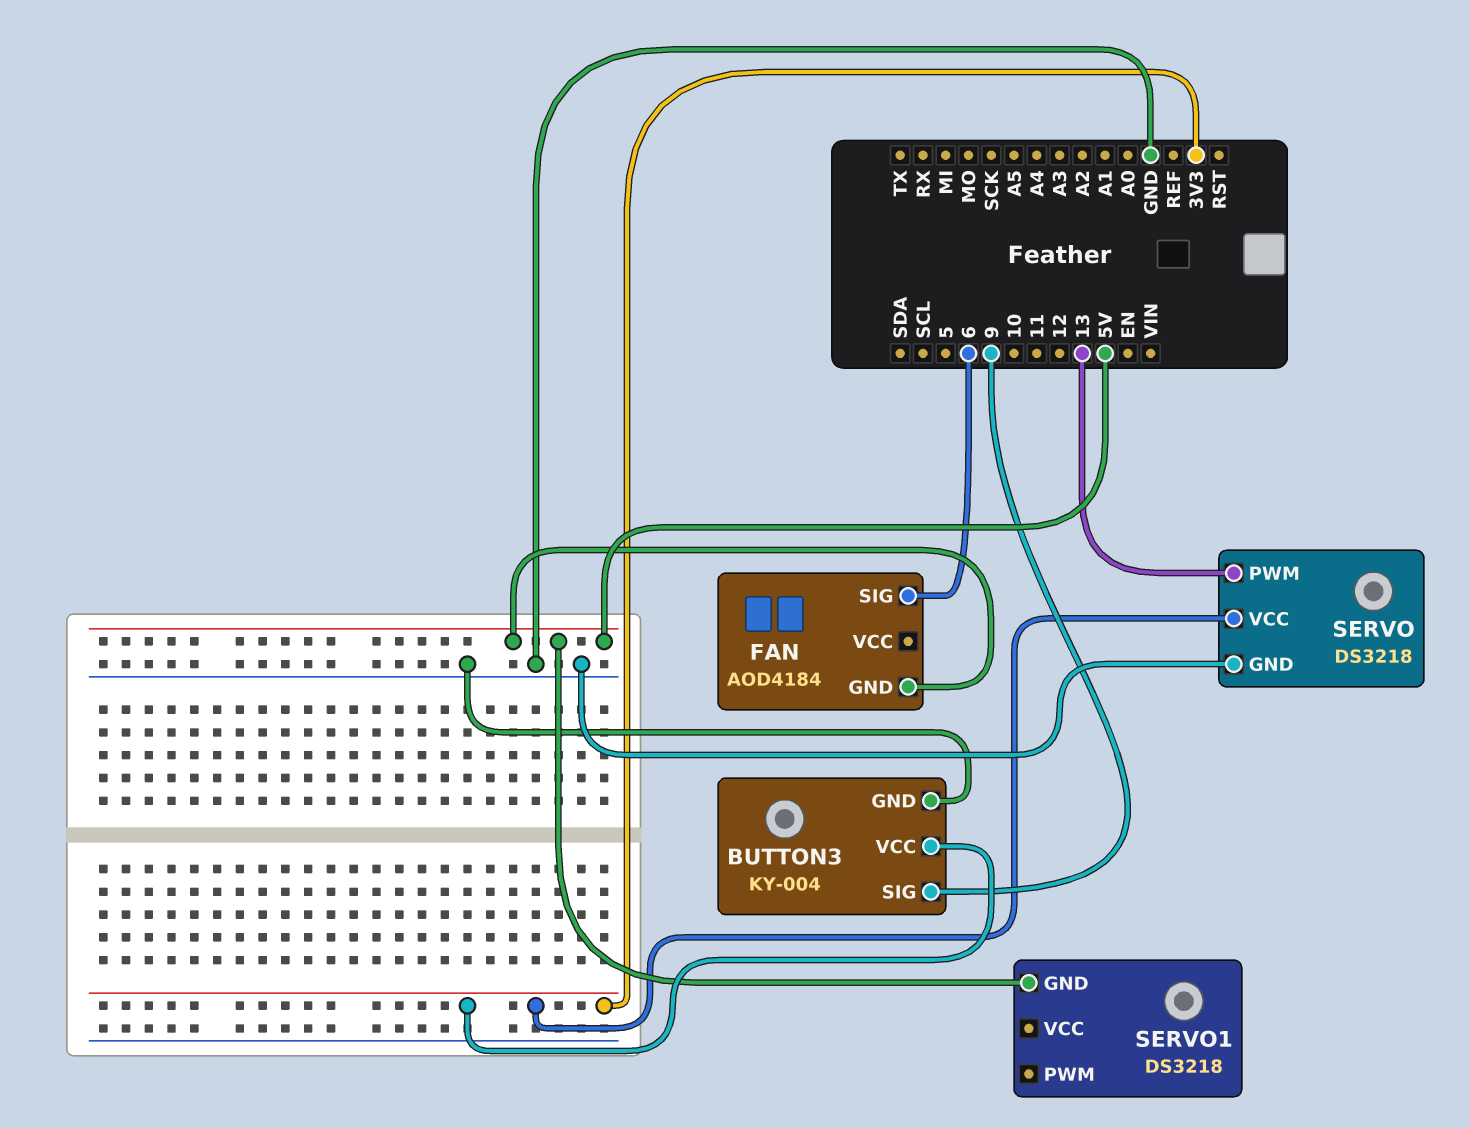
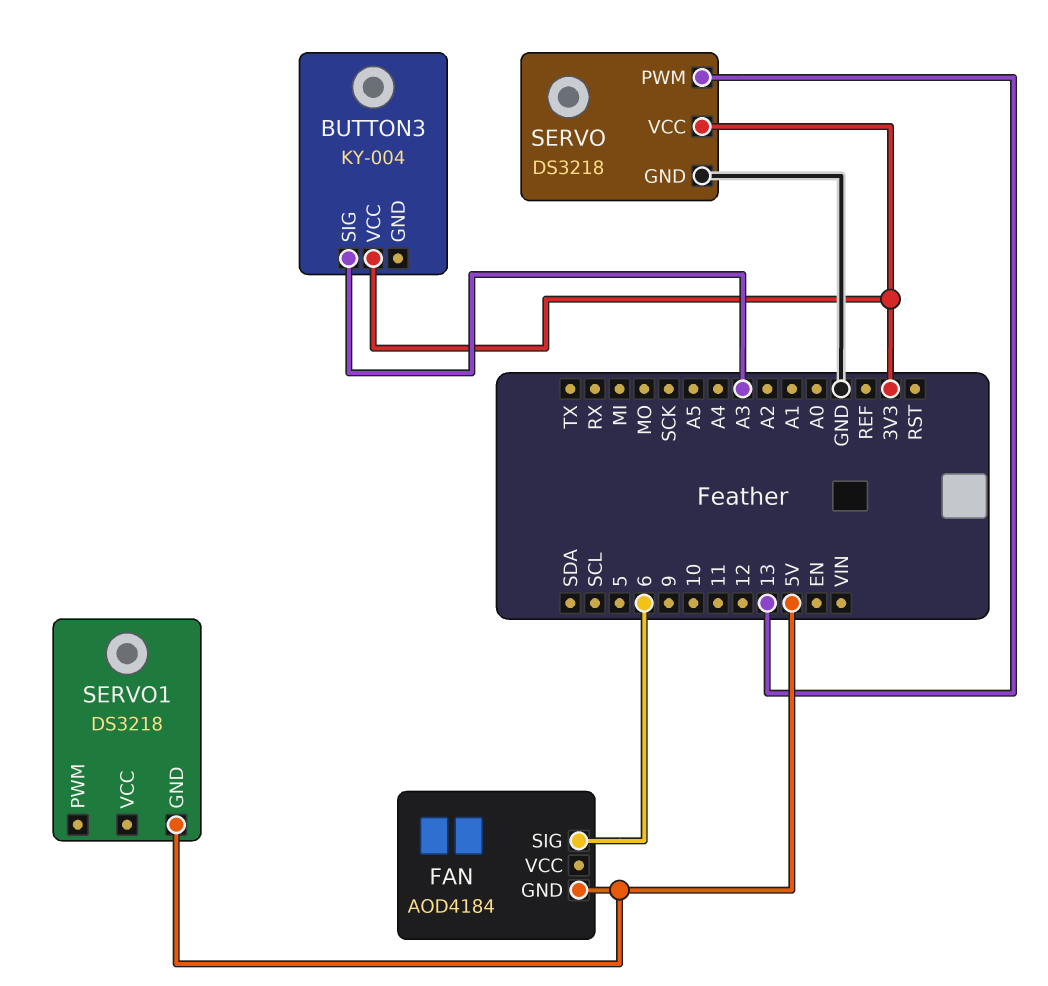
BUTTON3 pin GND: GND -> none
BUTTON3 pin SIG: 9 -> A3

